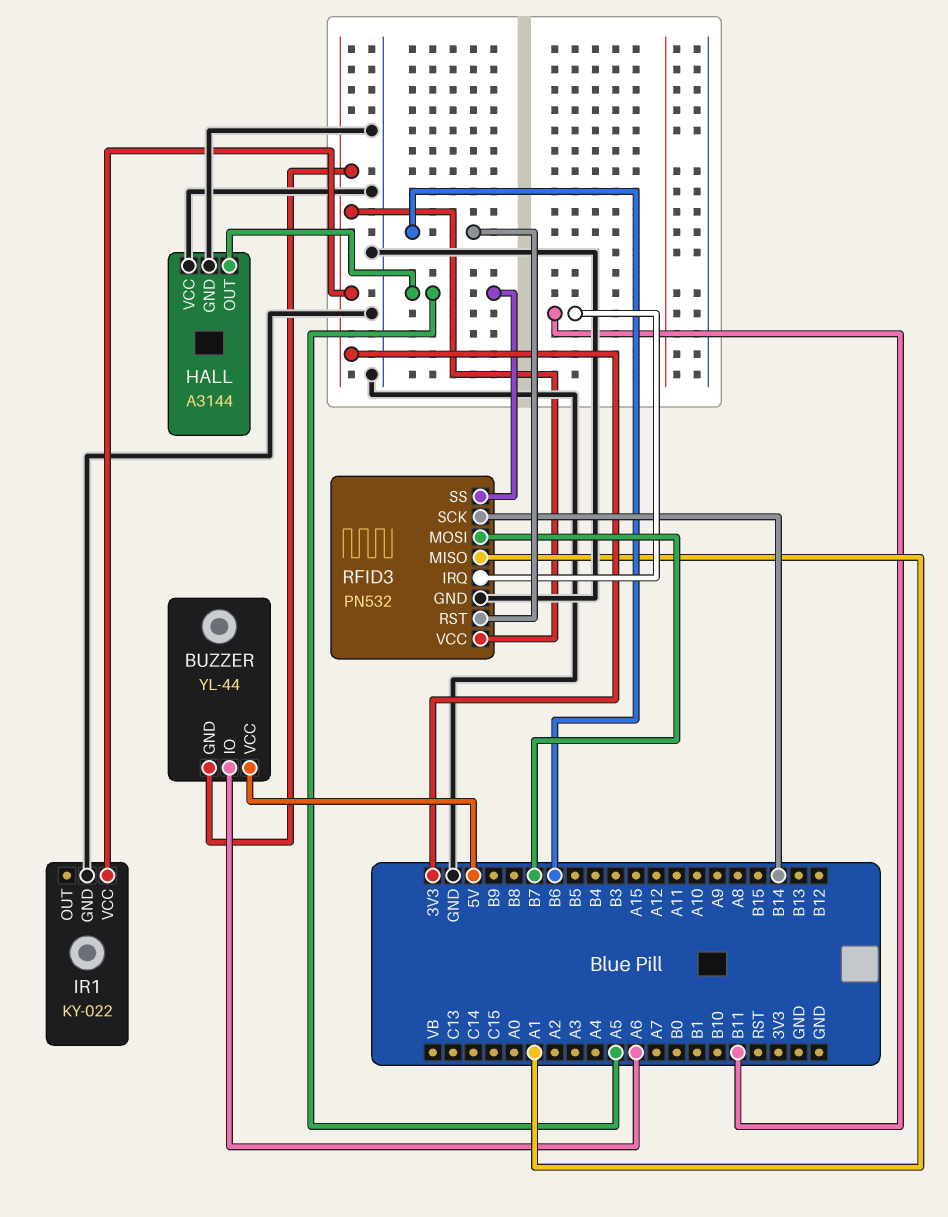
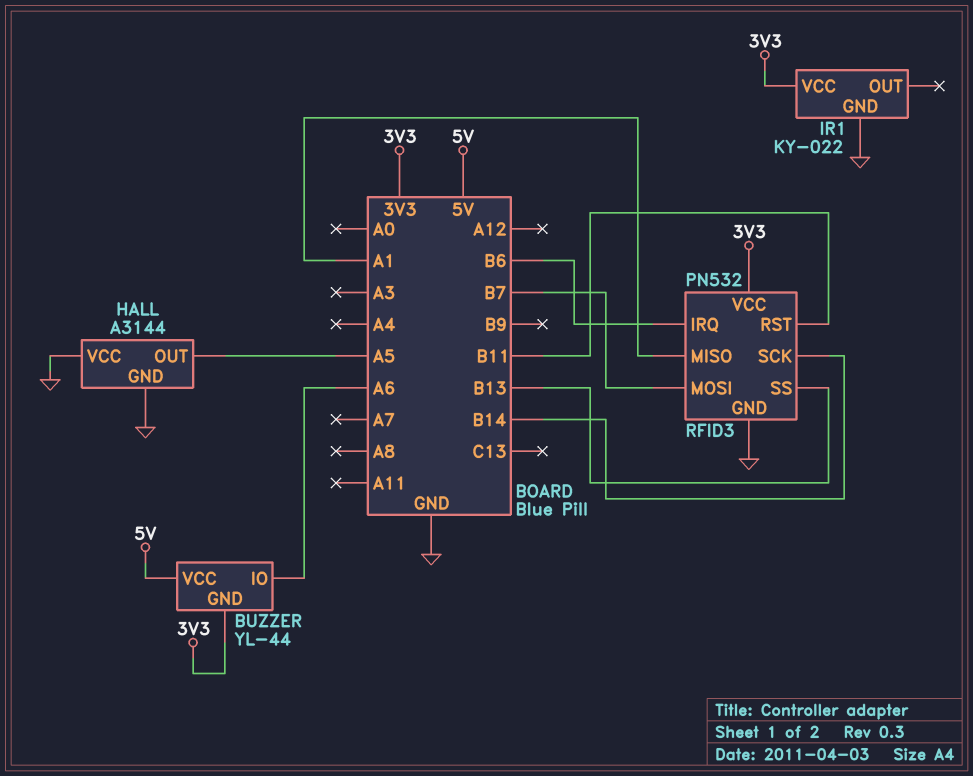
RFID3 pin IRQ: B11 -> B6
RFID3 pin RST: B6 -> B11
RFID3 pin SS: A5 -> B13

